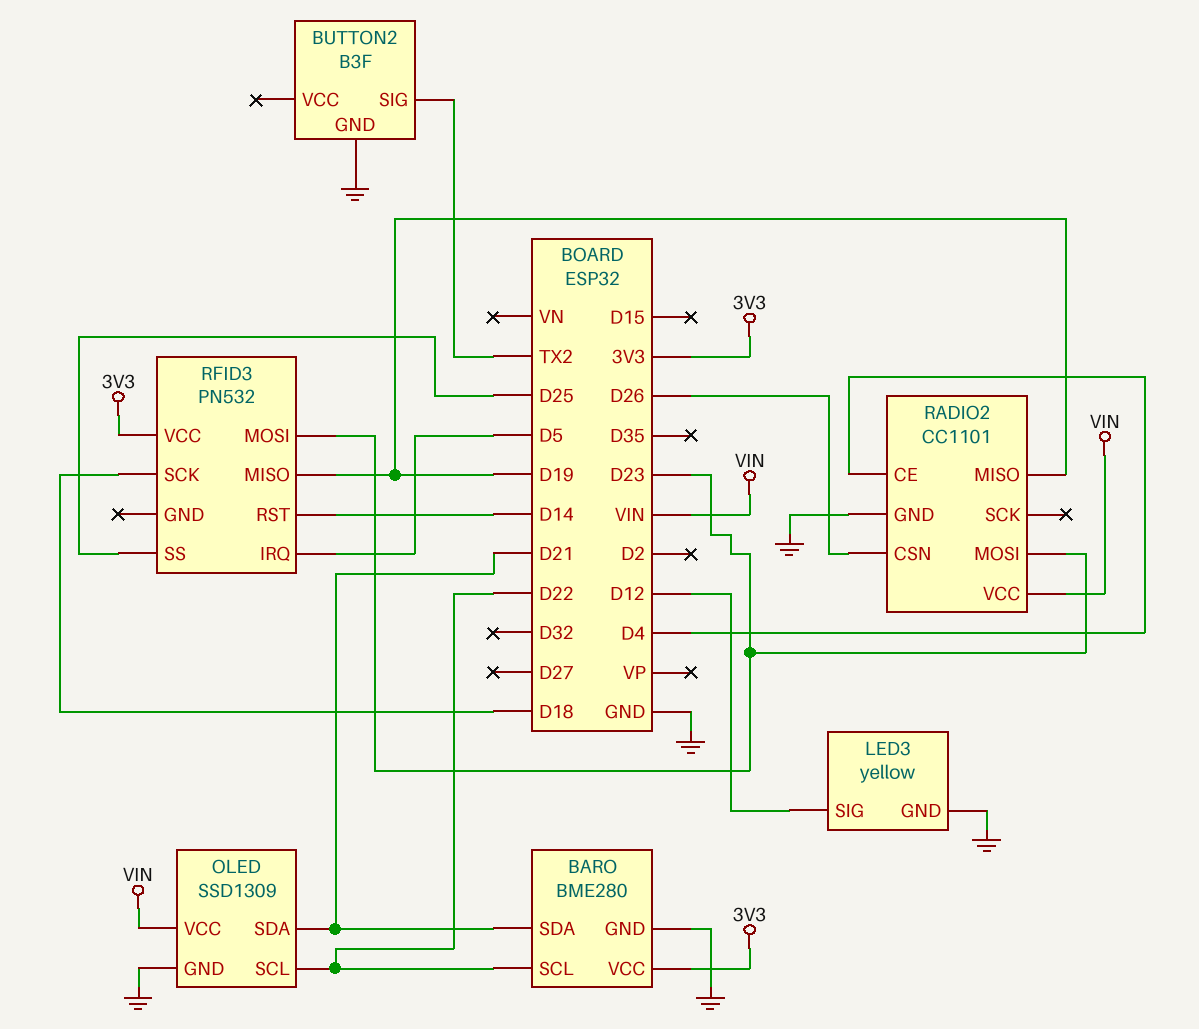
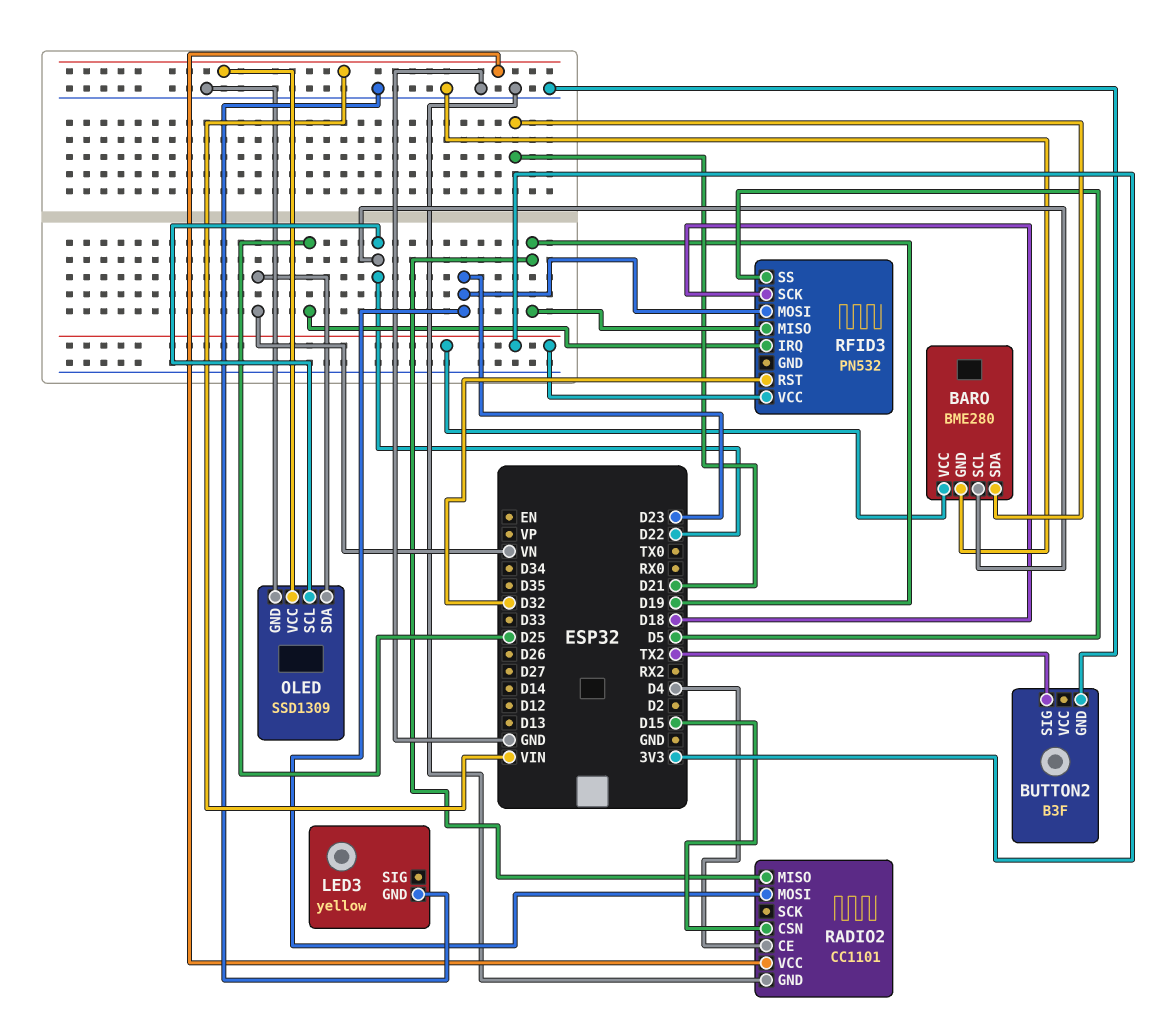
LED3 pin SIG: D12 -> none
OLED pin SDA: D21 -> VN
RADIO2 pin CSN: D26 -> D15
RFID3 pin IRQ: D5 -> D25
RFID3 pin RST: D14 -> D32
RFID3 pin SS: D25 -> D5

